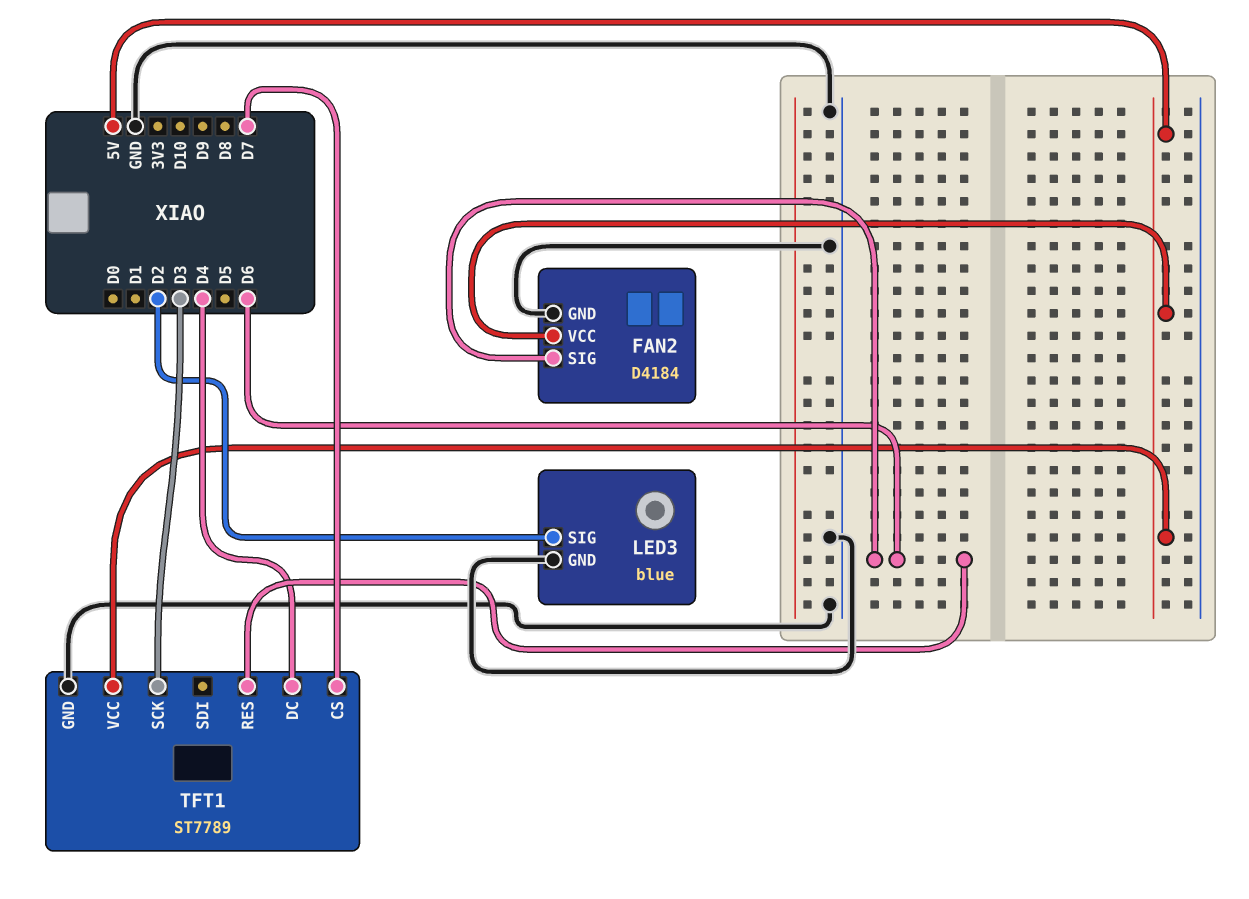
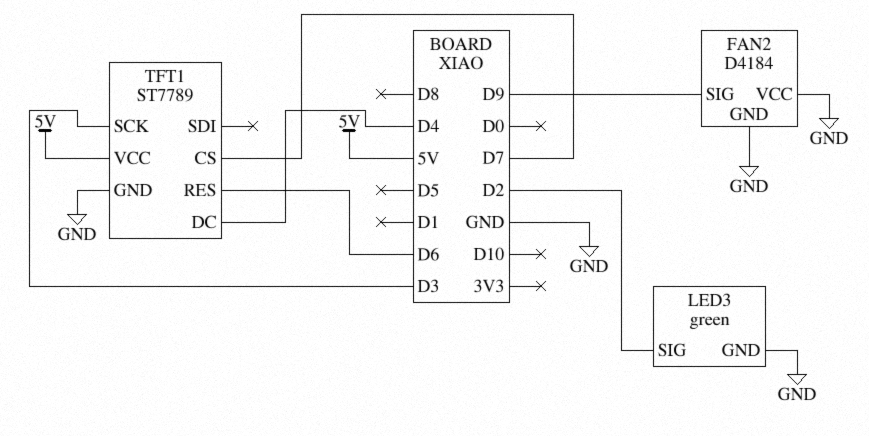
FAN2 pin SIG: D6 -> D9
FAN2 pin VCC: 5V -> GND
LED3: blue -> green

